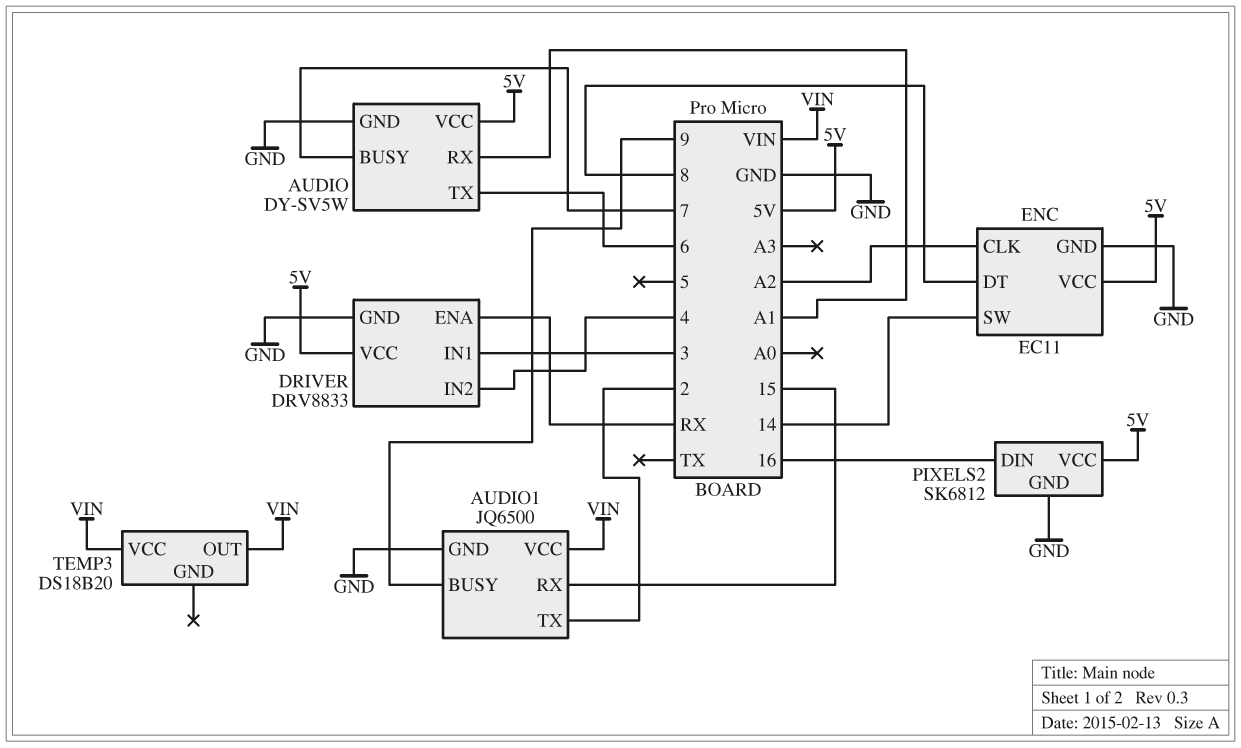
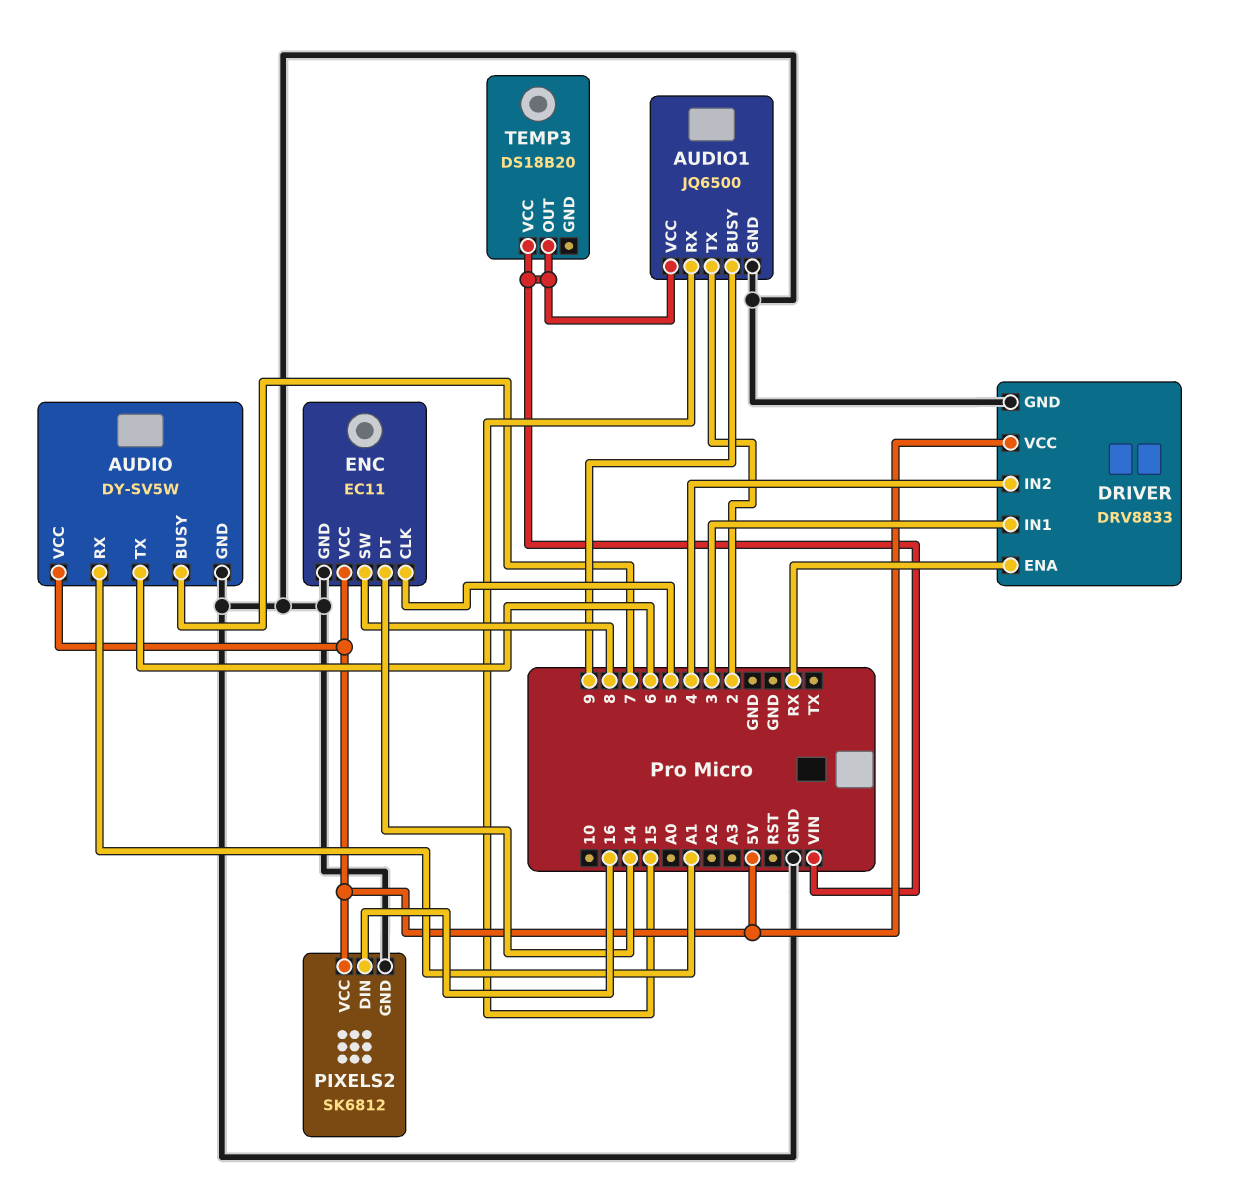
ENC pin CLK: A2 -> 5
ENC pin DT: 8 -> 14
ENC pin SW: 14 -> 8

